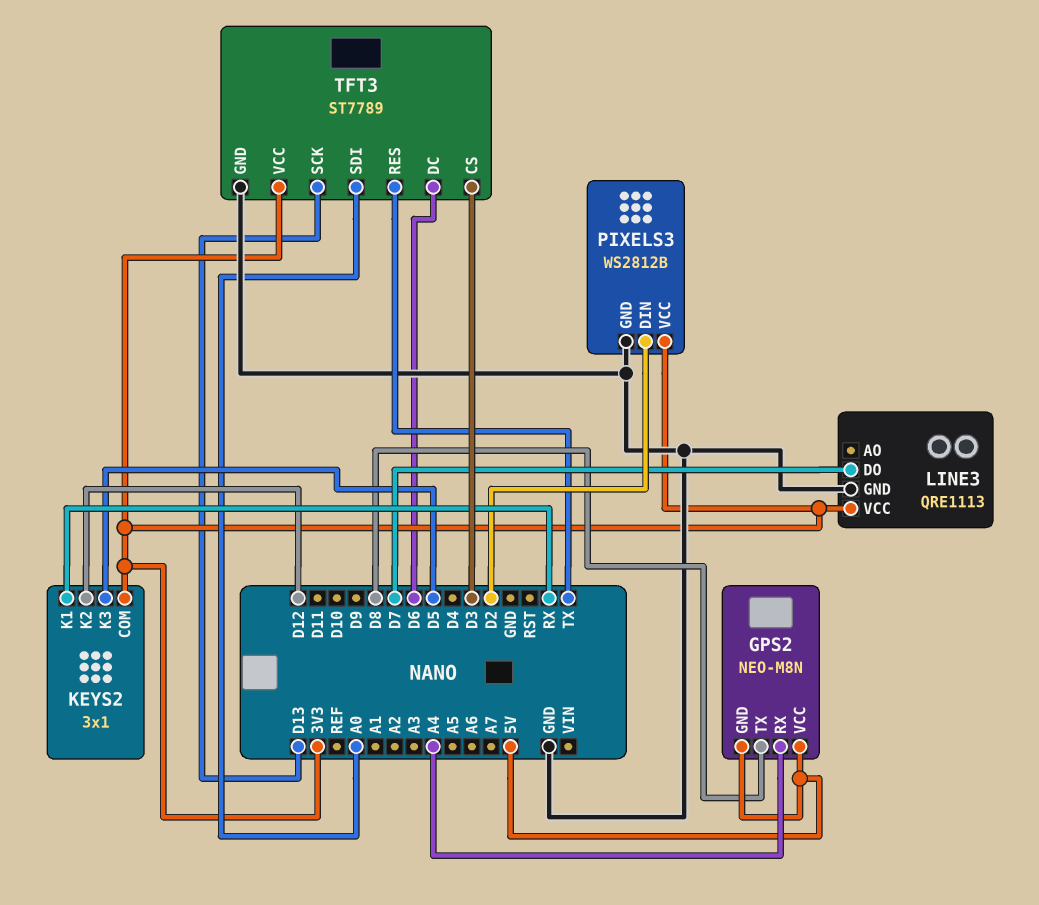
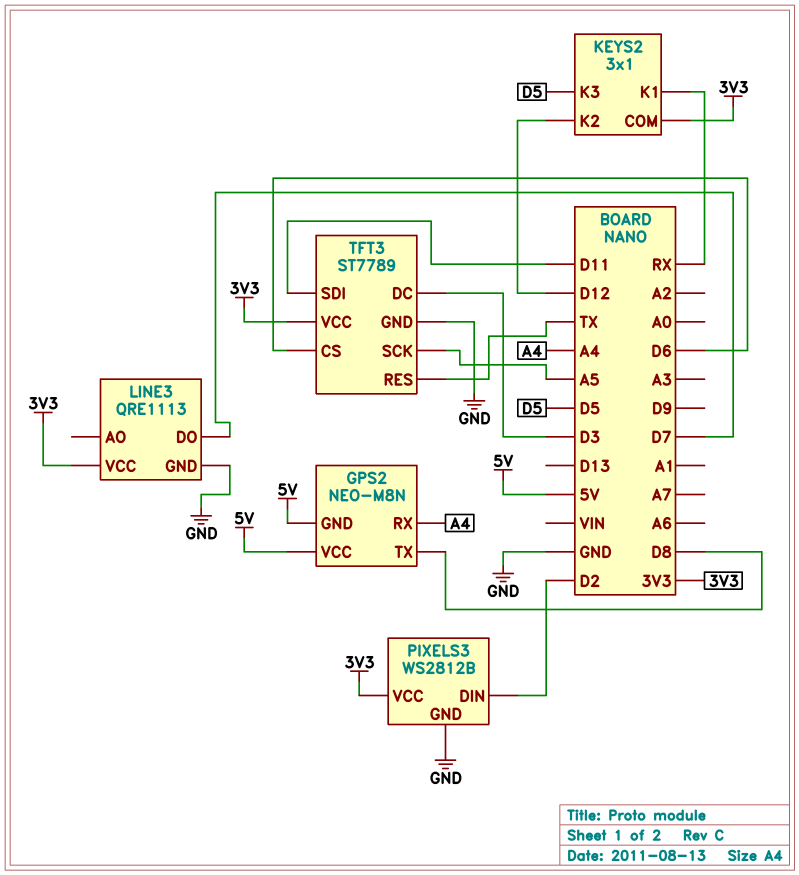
TFT3 pin CS: D3 -> D6
TFT3 pin DC: D6 -> D3
TFT3 pin SCK: D13 -> A5
TFT3 pin SDI: A0 -> D11

